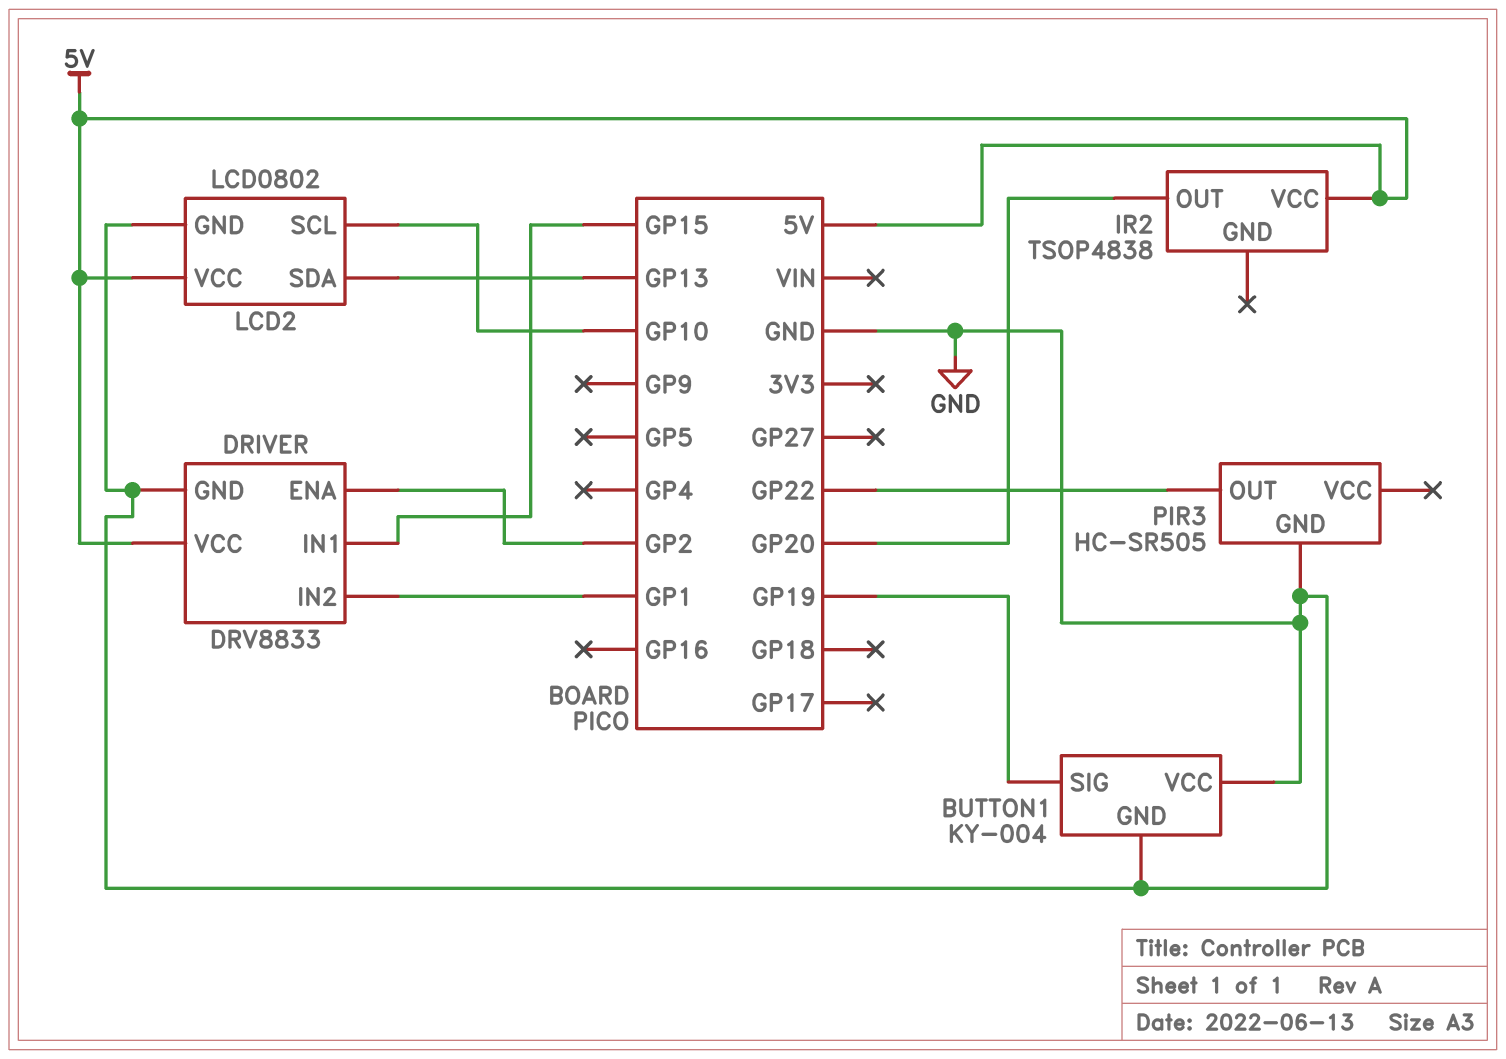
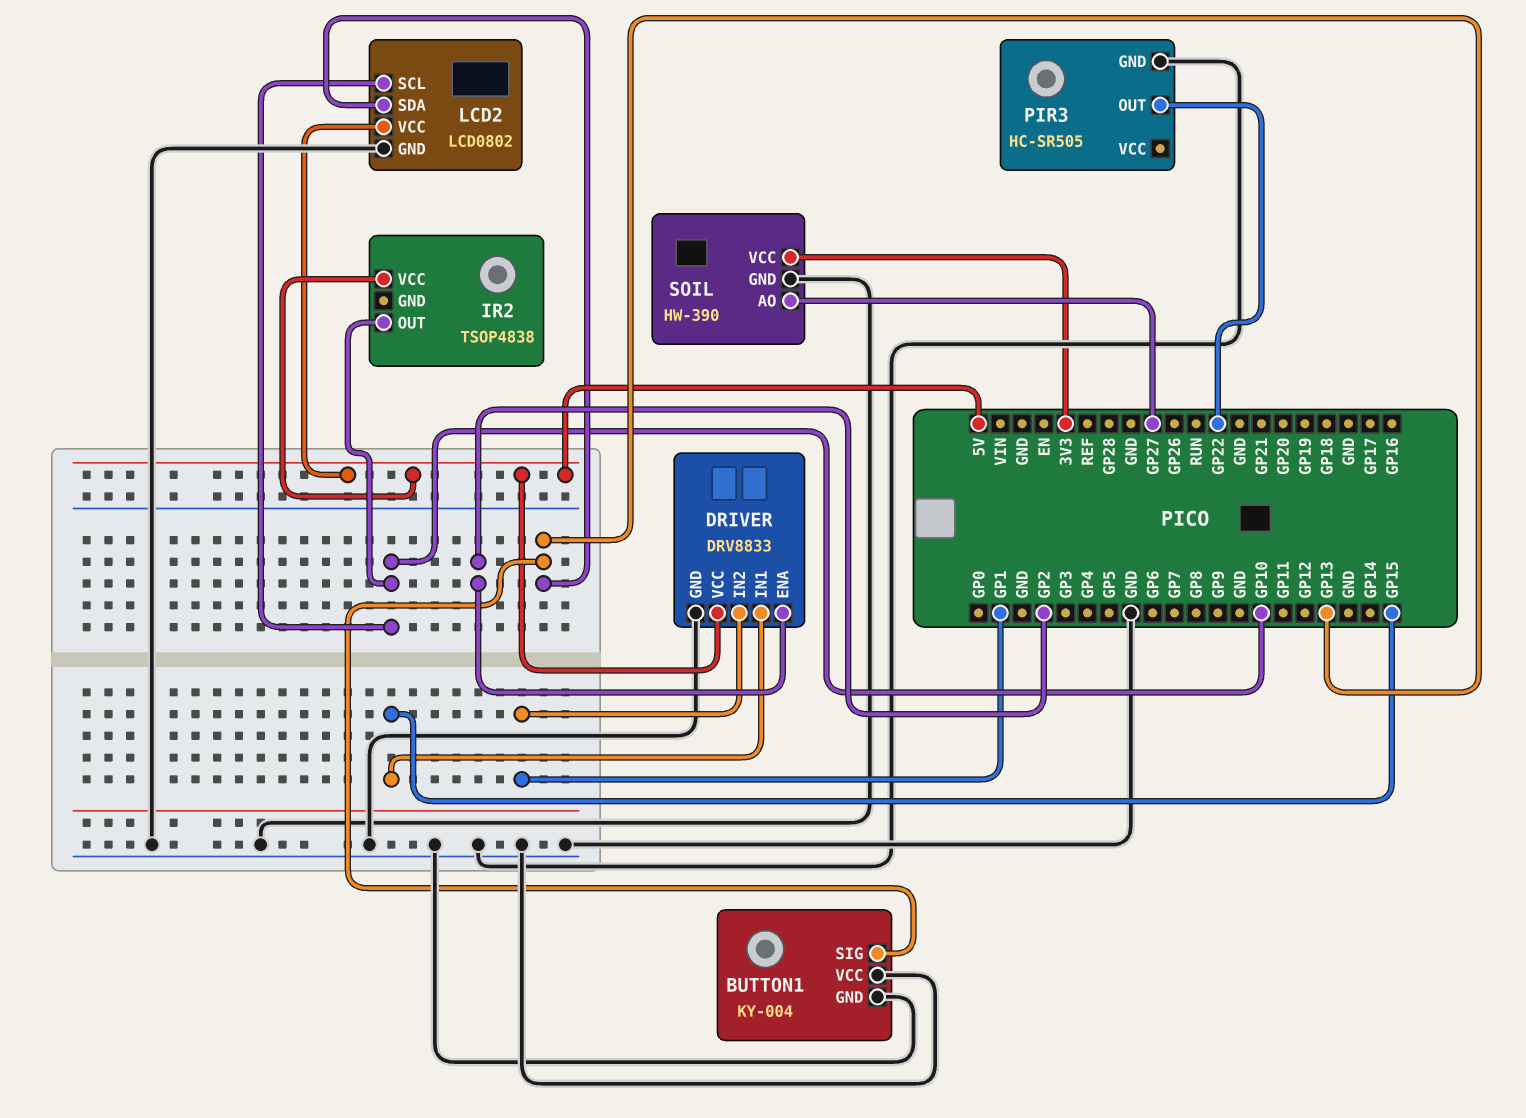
BUTTON1 pin SIG: GP19 -> GP13
IR2 pin OUT: GP20 -> GP10
SOIL: none -> HW-390
SOIL pin AO: none -> GP27
SOIL pin GND: none -> GND
SOIL pin VCC: none -> 3V3

